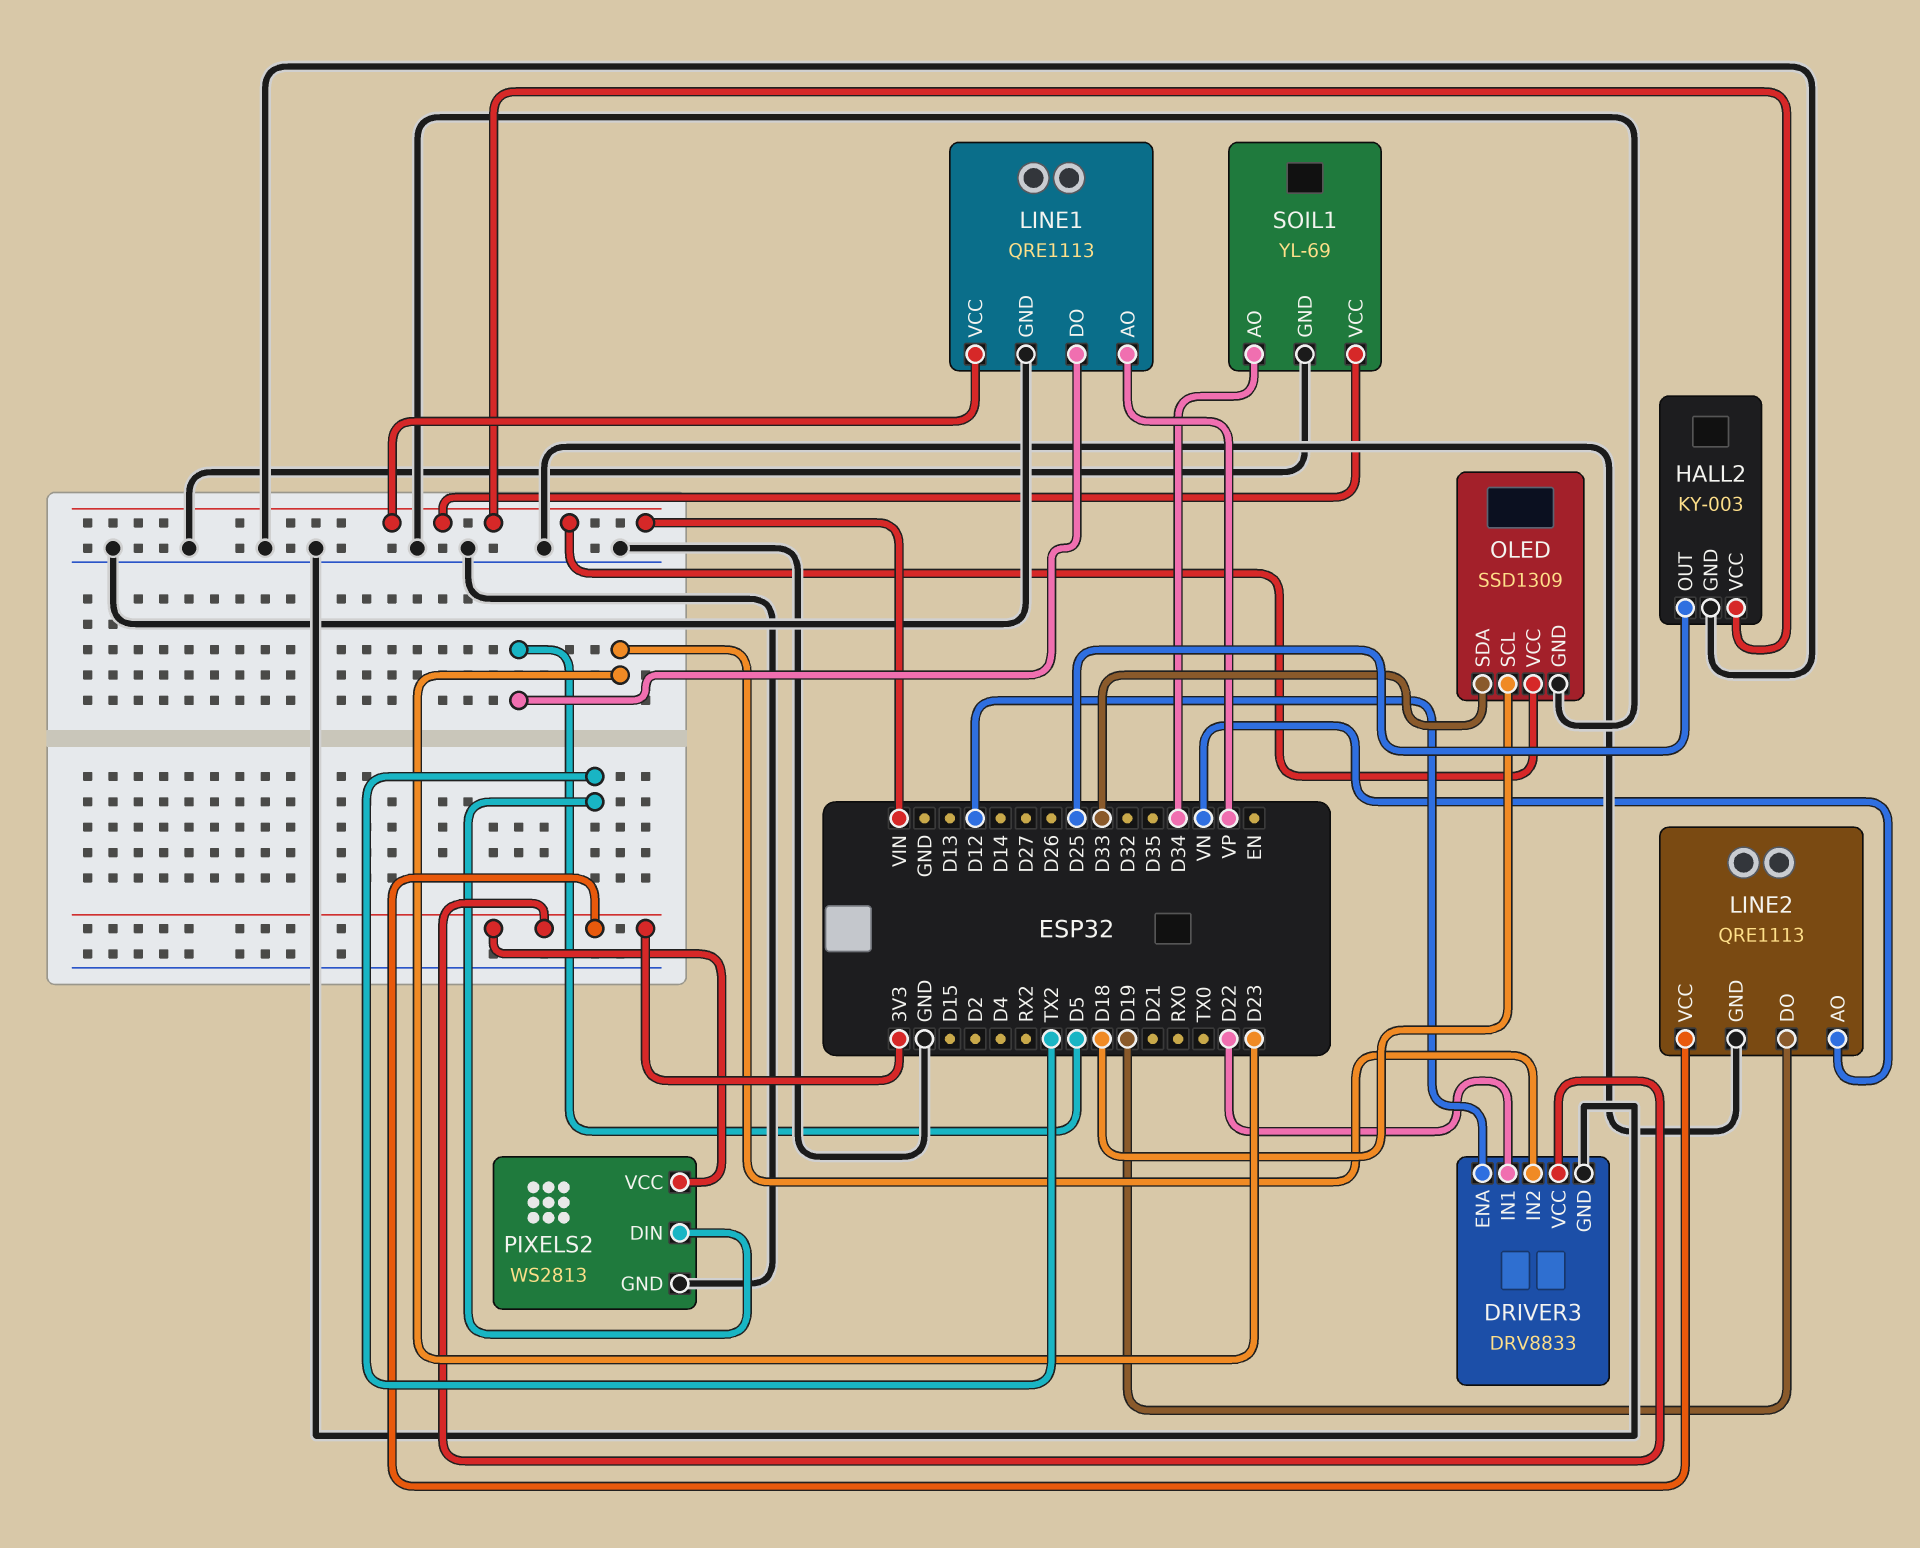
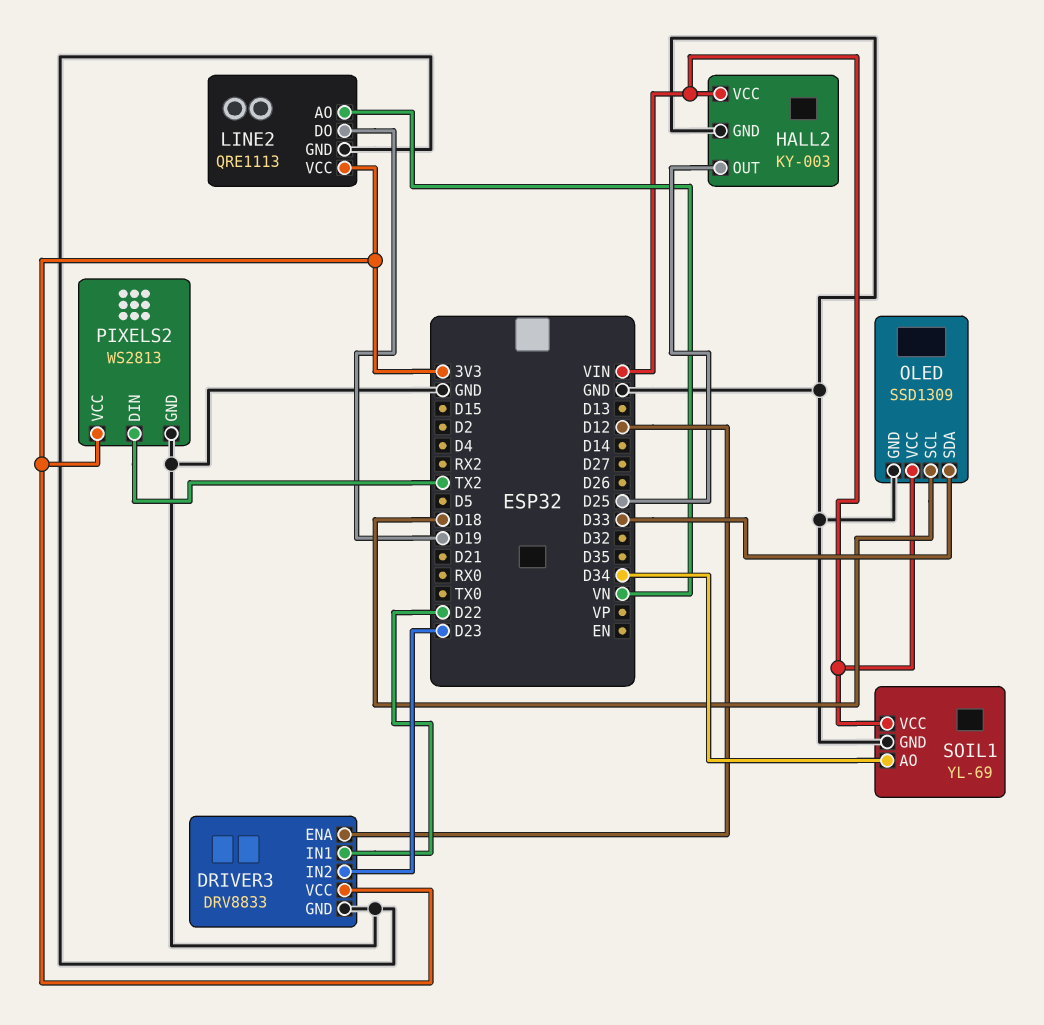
LINE1: QRE1113 -> none
LINE1 pin AO: VP -> none
LINE1 pin DO: D5 -> none
LINE1 pin GND: GND -> none
LINE1 pin VCC: VIN -> none

